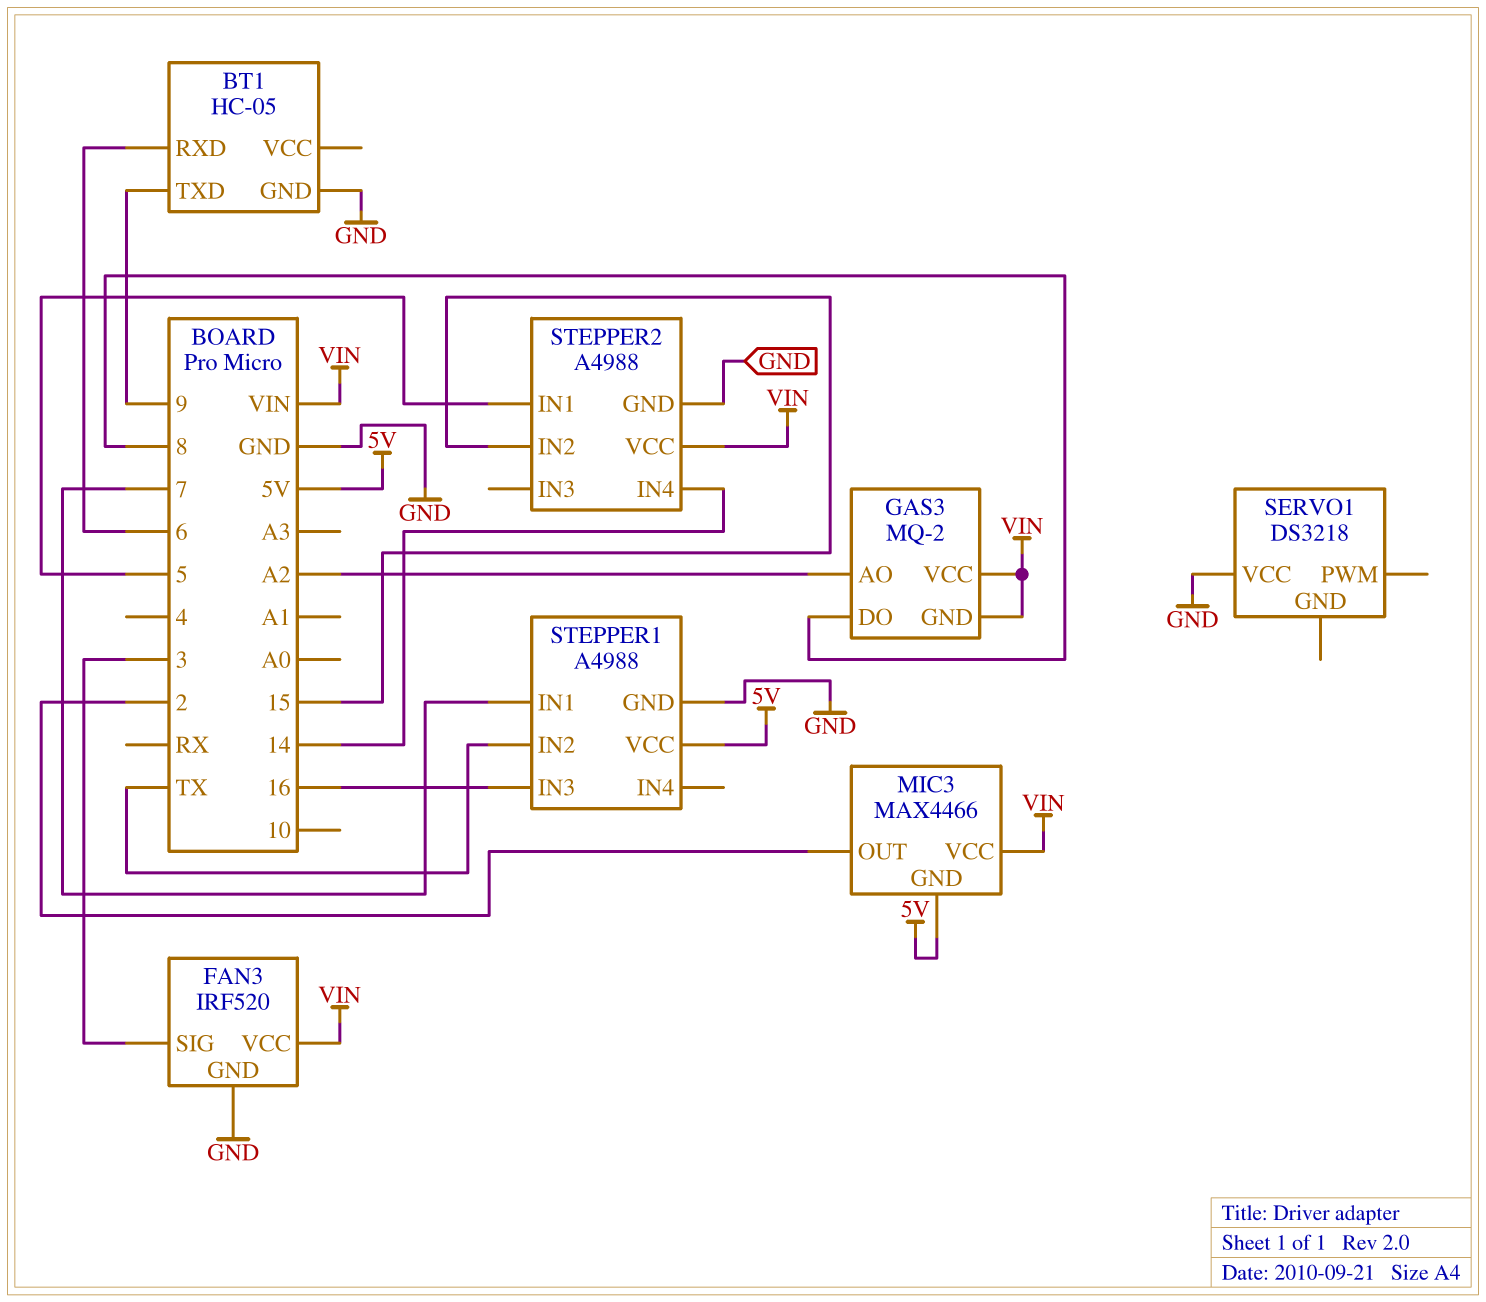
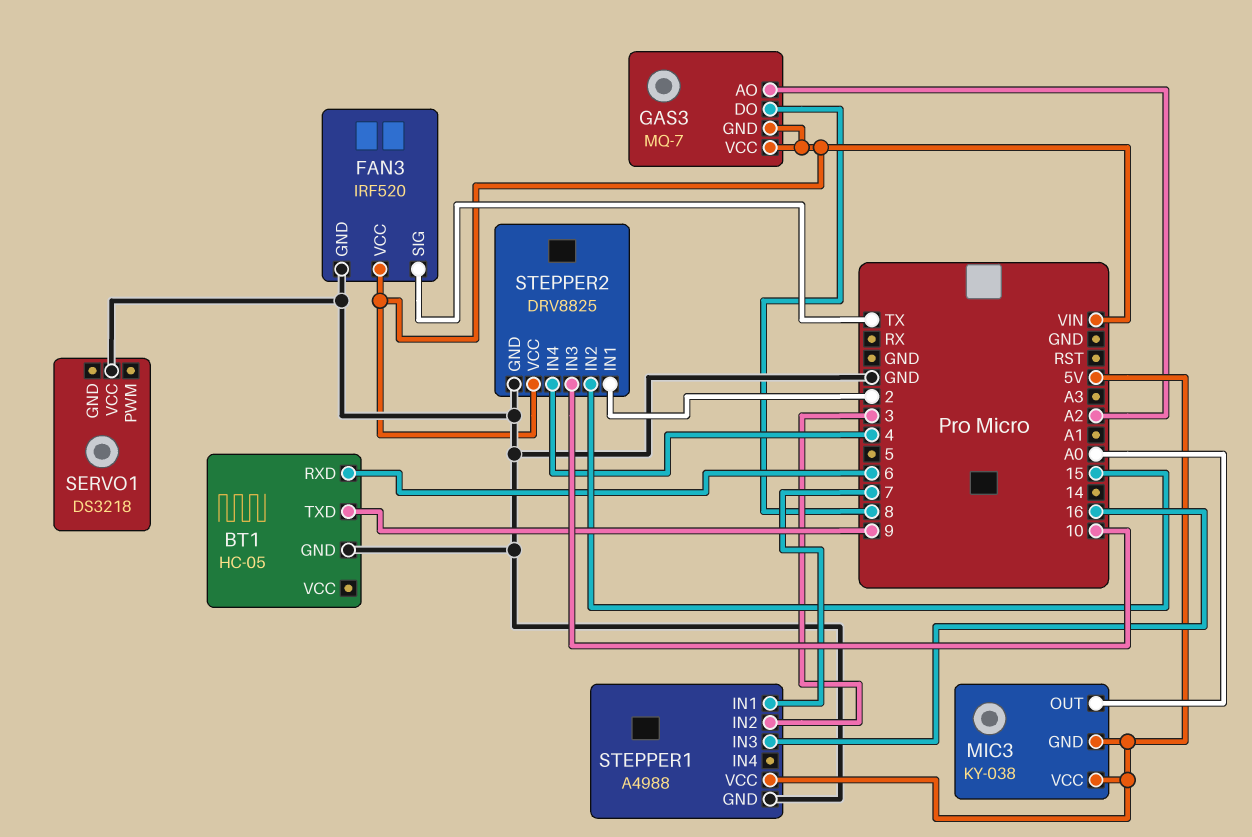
FAN3 pin SIG: 3 -> TX
GAS3: MQ-2 -> MQ-7
MIC3: MAX4466 -> KY-038
MIC3 pin OUT: 2 -> A0
MIC3 pin VCC: VIN -> 5V
STEPPER1 pin IN2: TX -> 3
STEPPER2: A4988 -> DRV8825
STEPPER2 pin IN1: 5 -> 2
STEPPER2 pin IN3: none -> 10
STEPPER2 pin IN4: 14 -> 4

